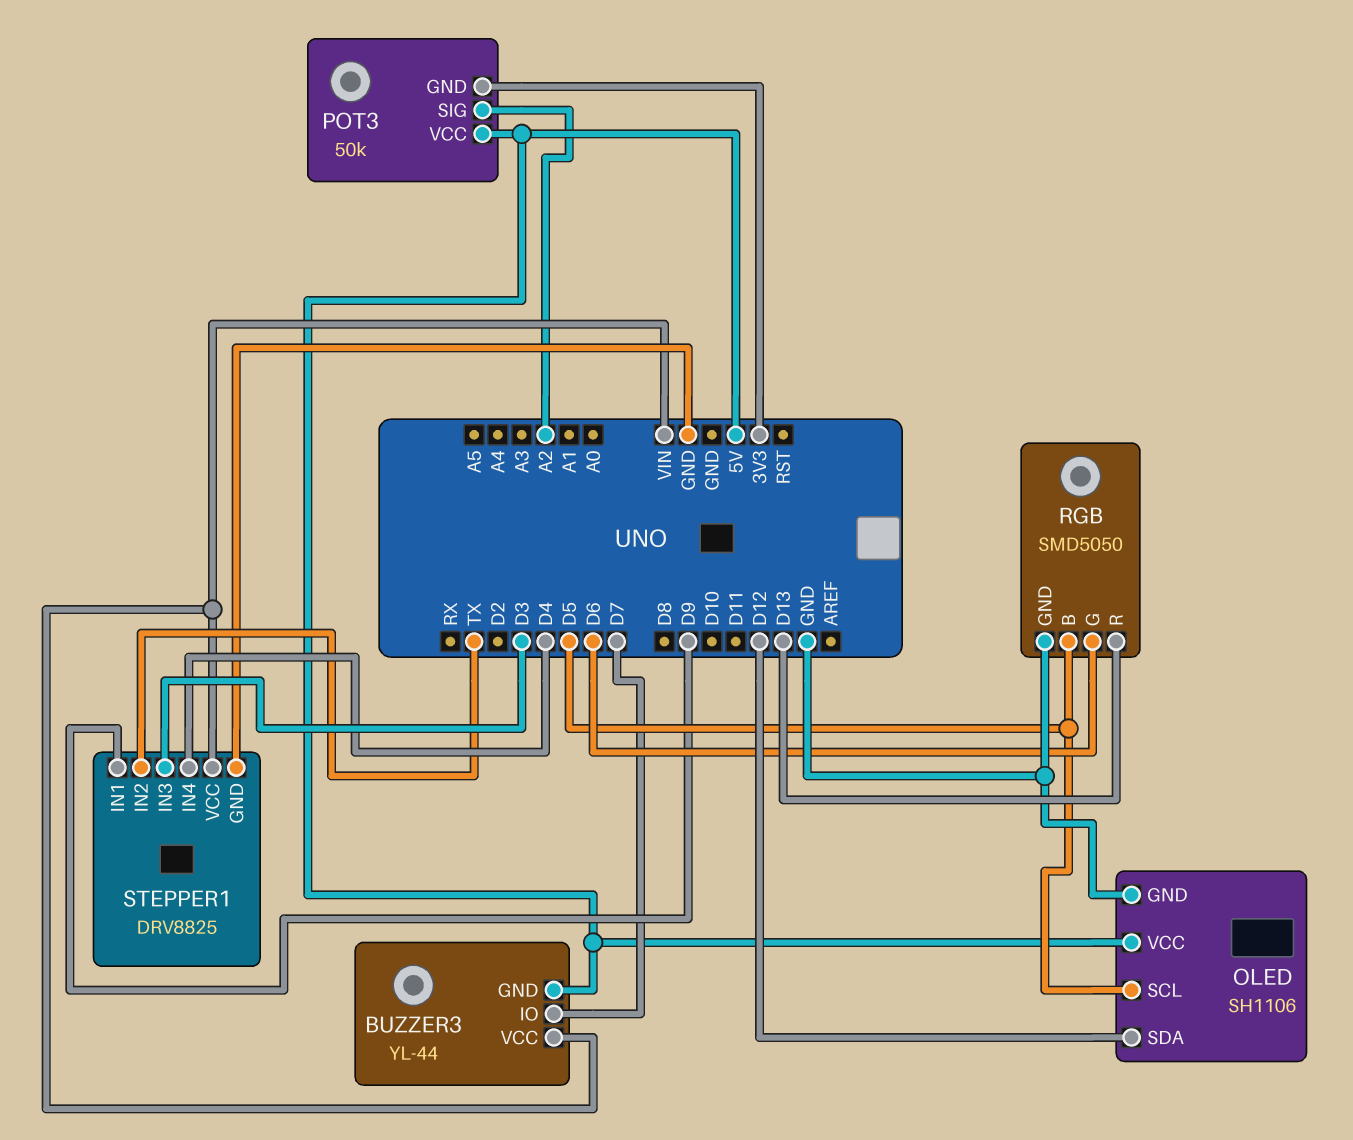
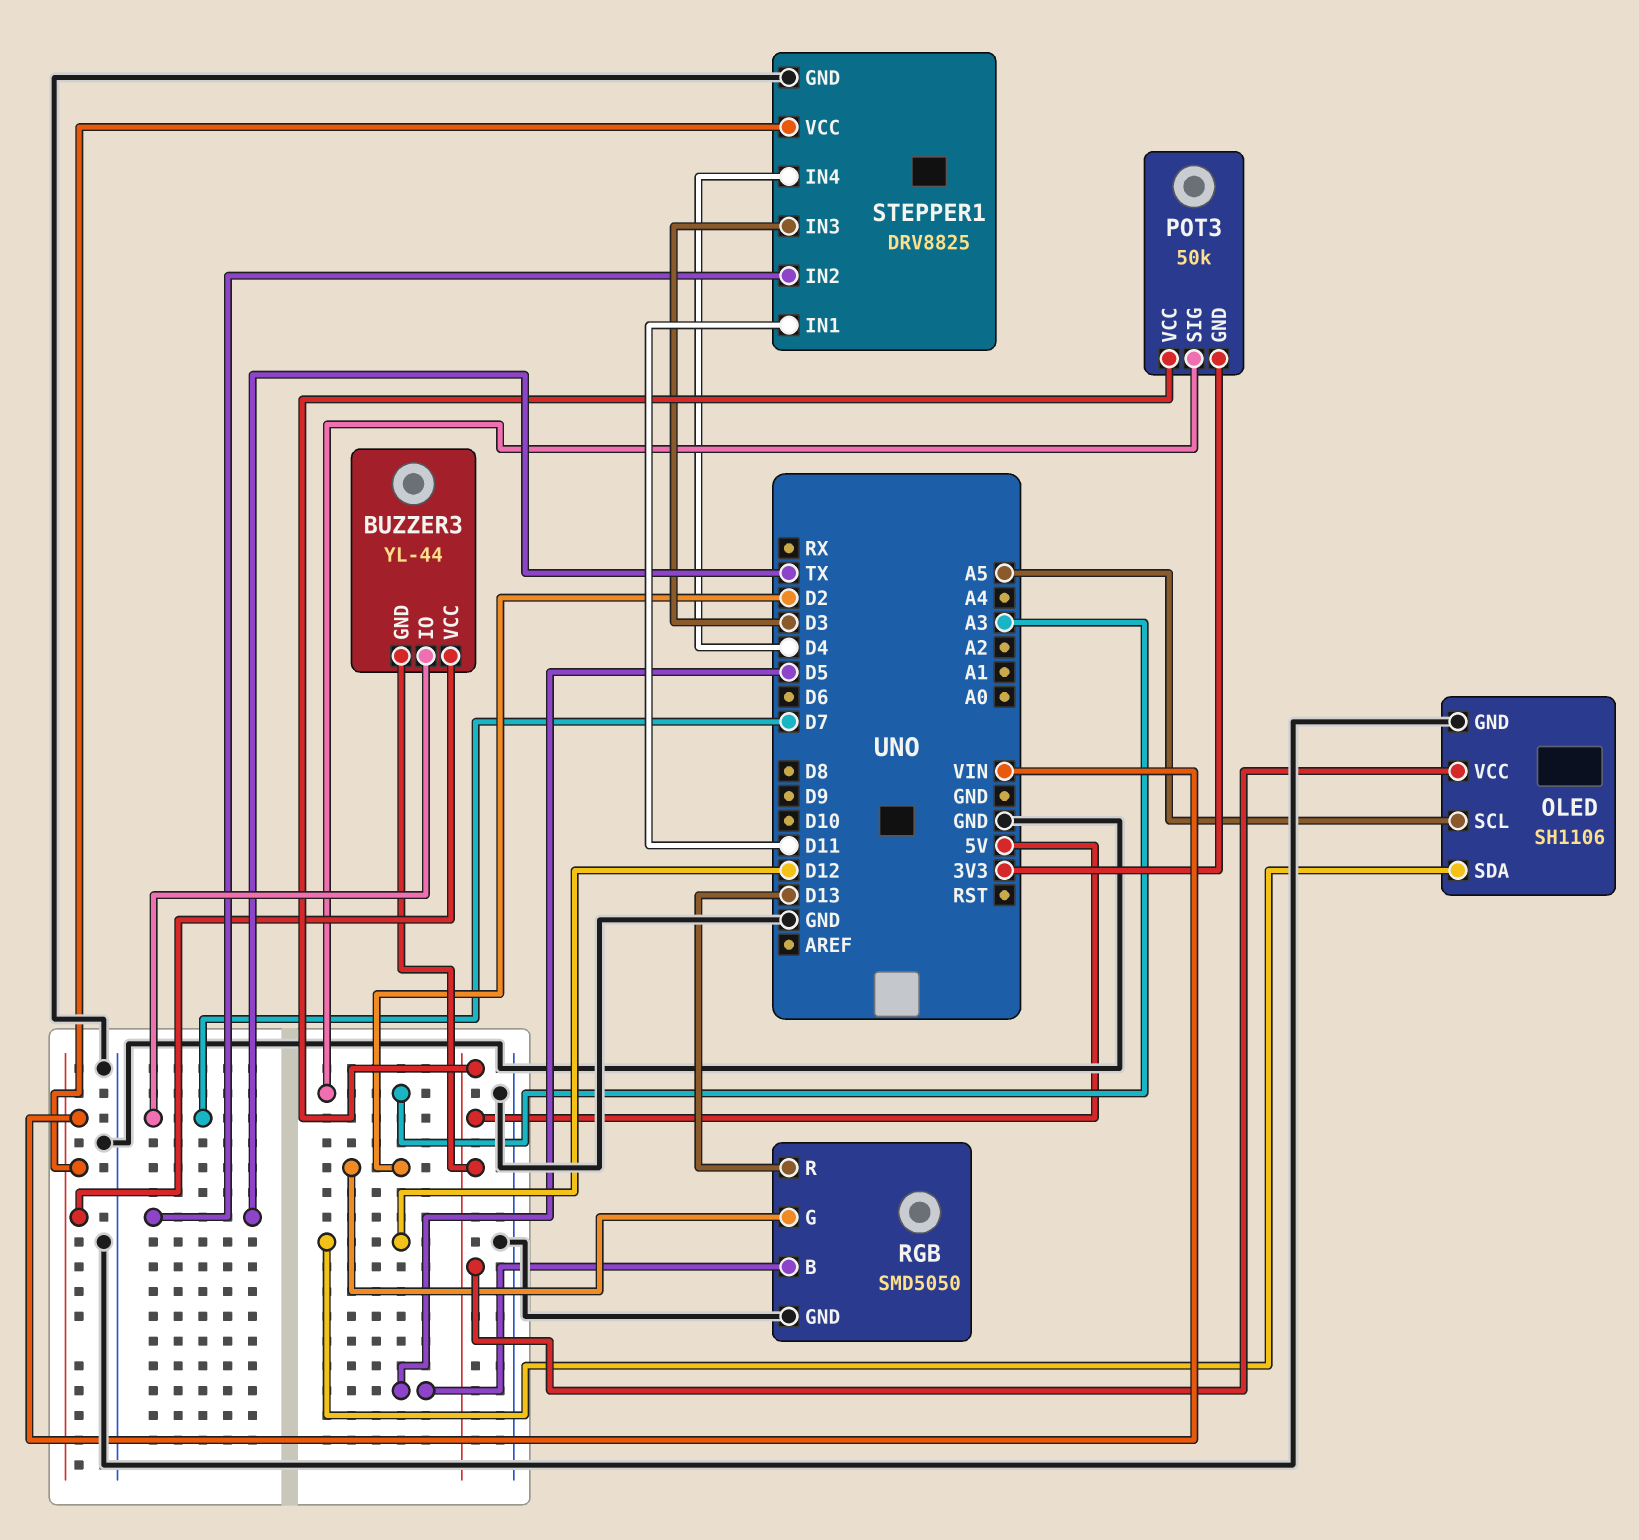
OLED pin SCL: D5 -> A5
POT3 pin SIG: A2 -> A3
RGB pin G: D6 -> D2
STEPPER1 pin IN1: D9 -> D11

